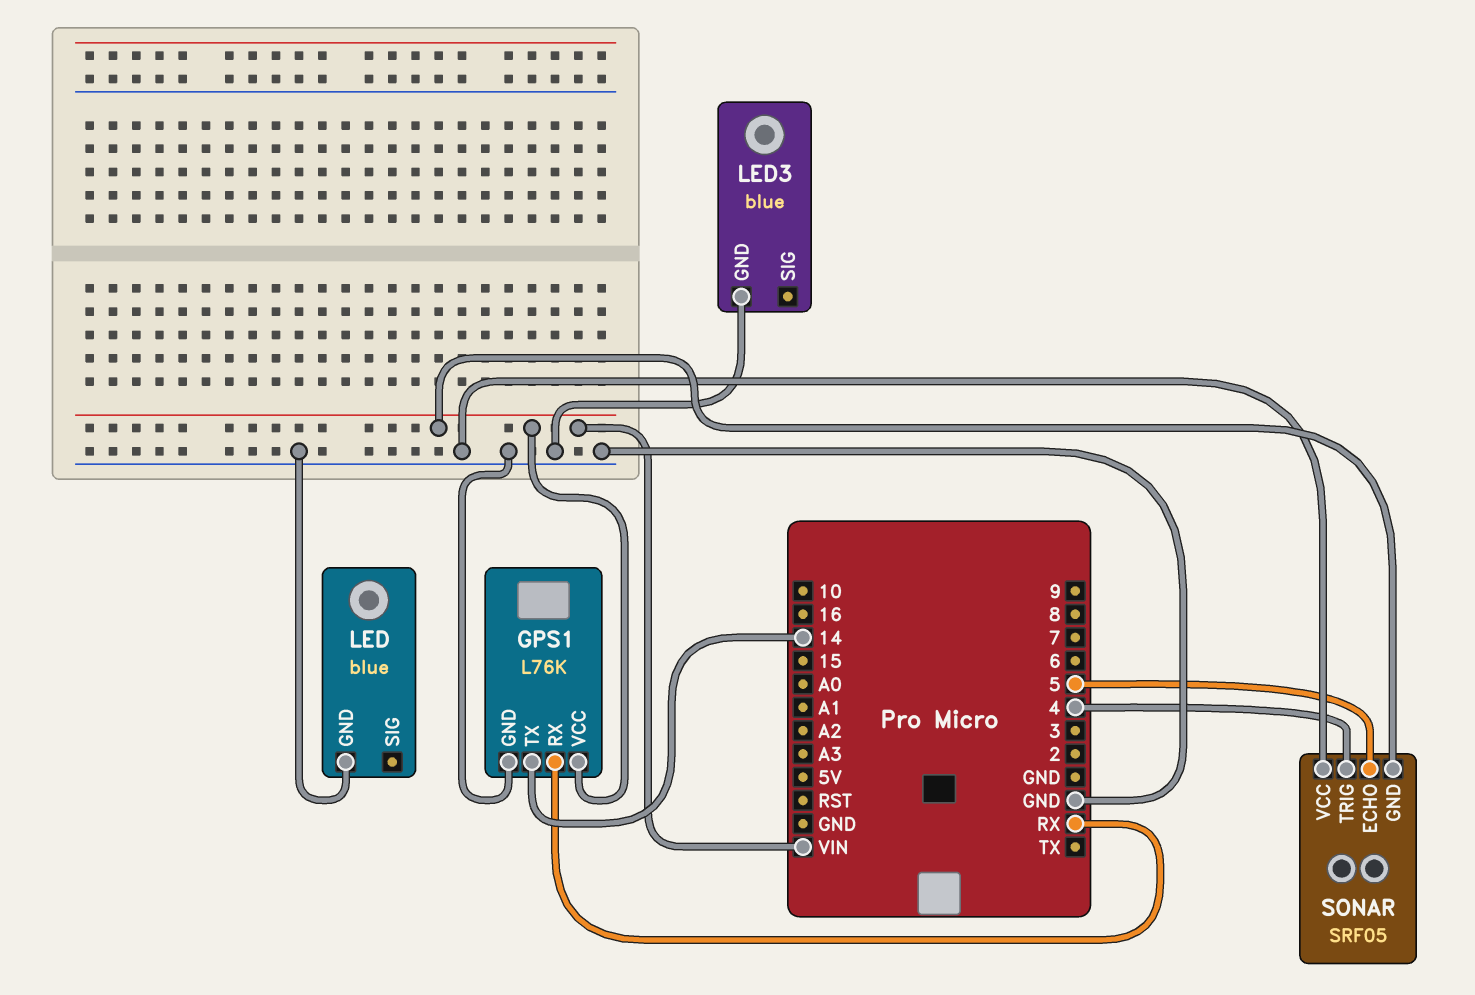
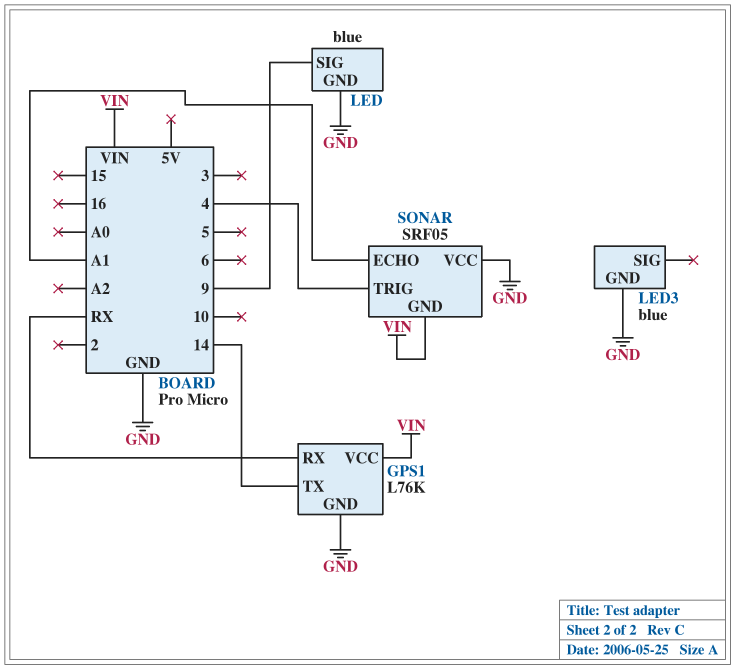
LED pin SIG: none -> 9
SONAR pin ECHO: 5 -> A1

